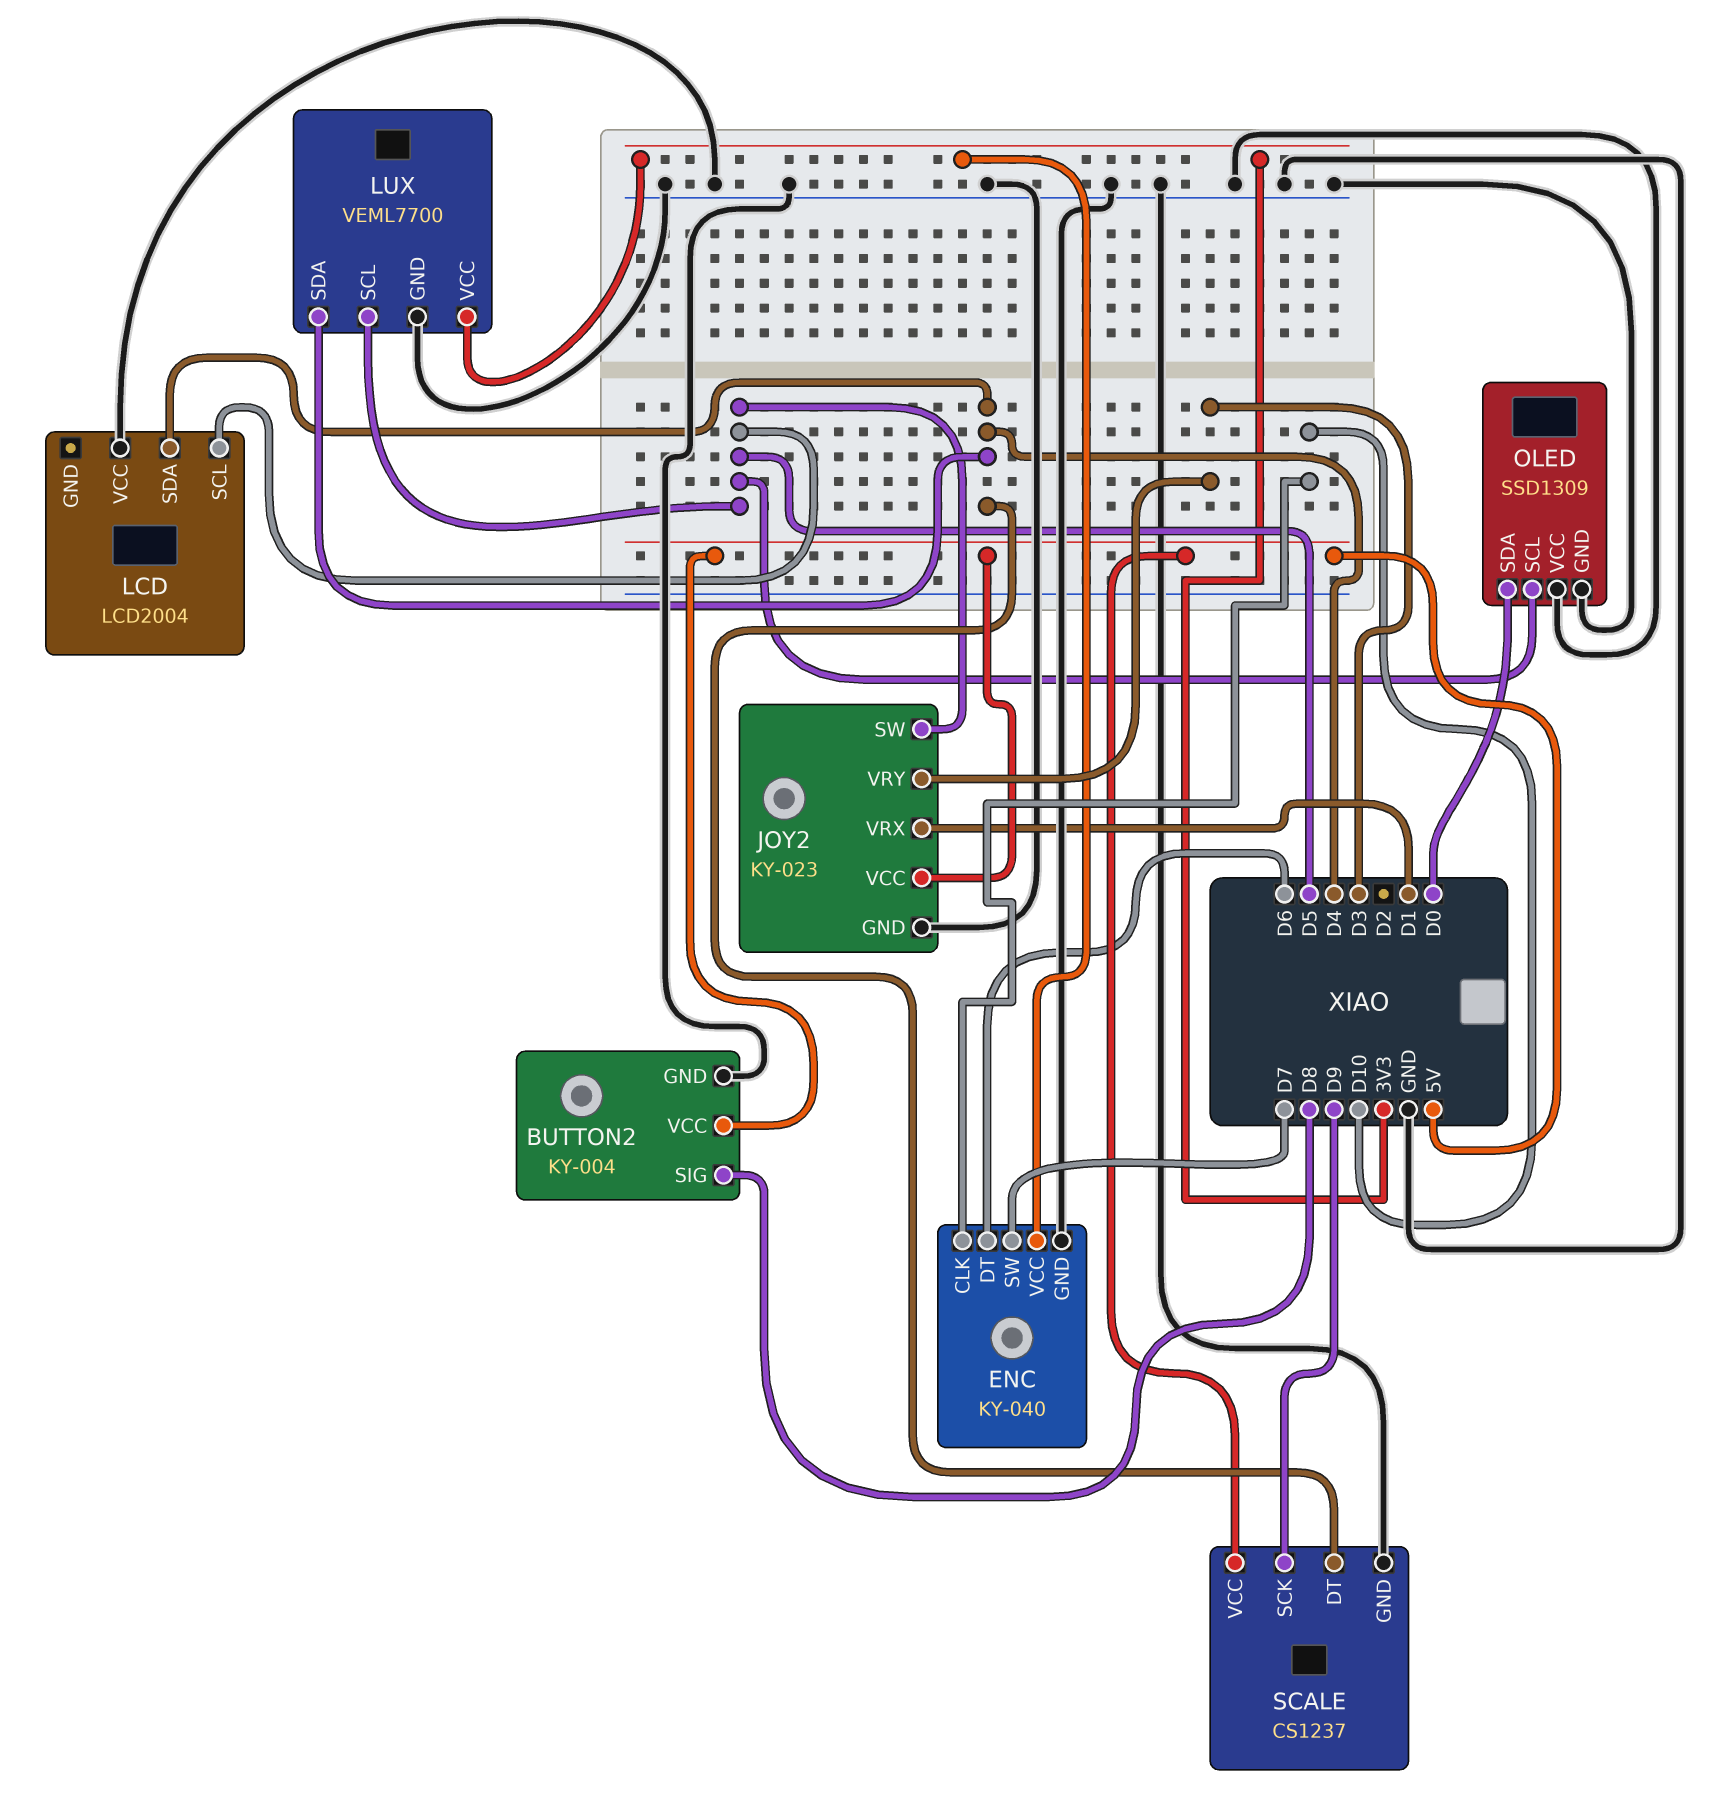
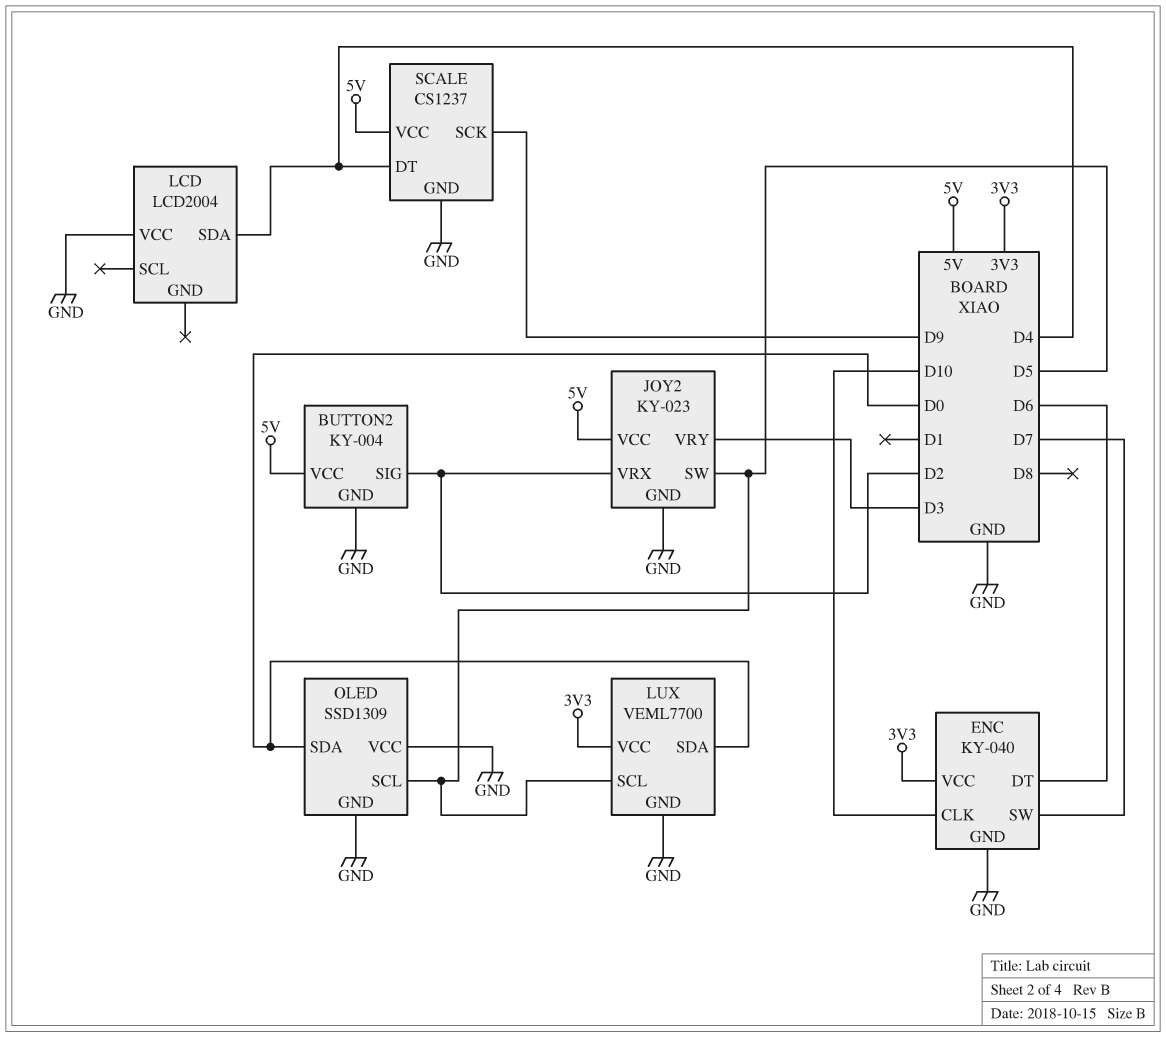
BUTTON2 pin SIG: D8 -> D2
JOY2 pin VRX: D1 -> D2
LCD pin SCL: D5 -> none
LUX pin SDA: D4 -> D0

